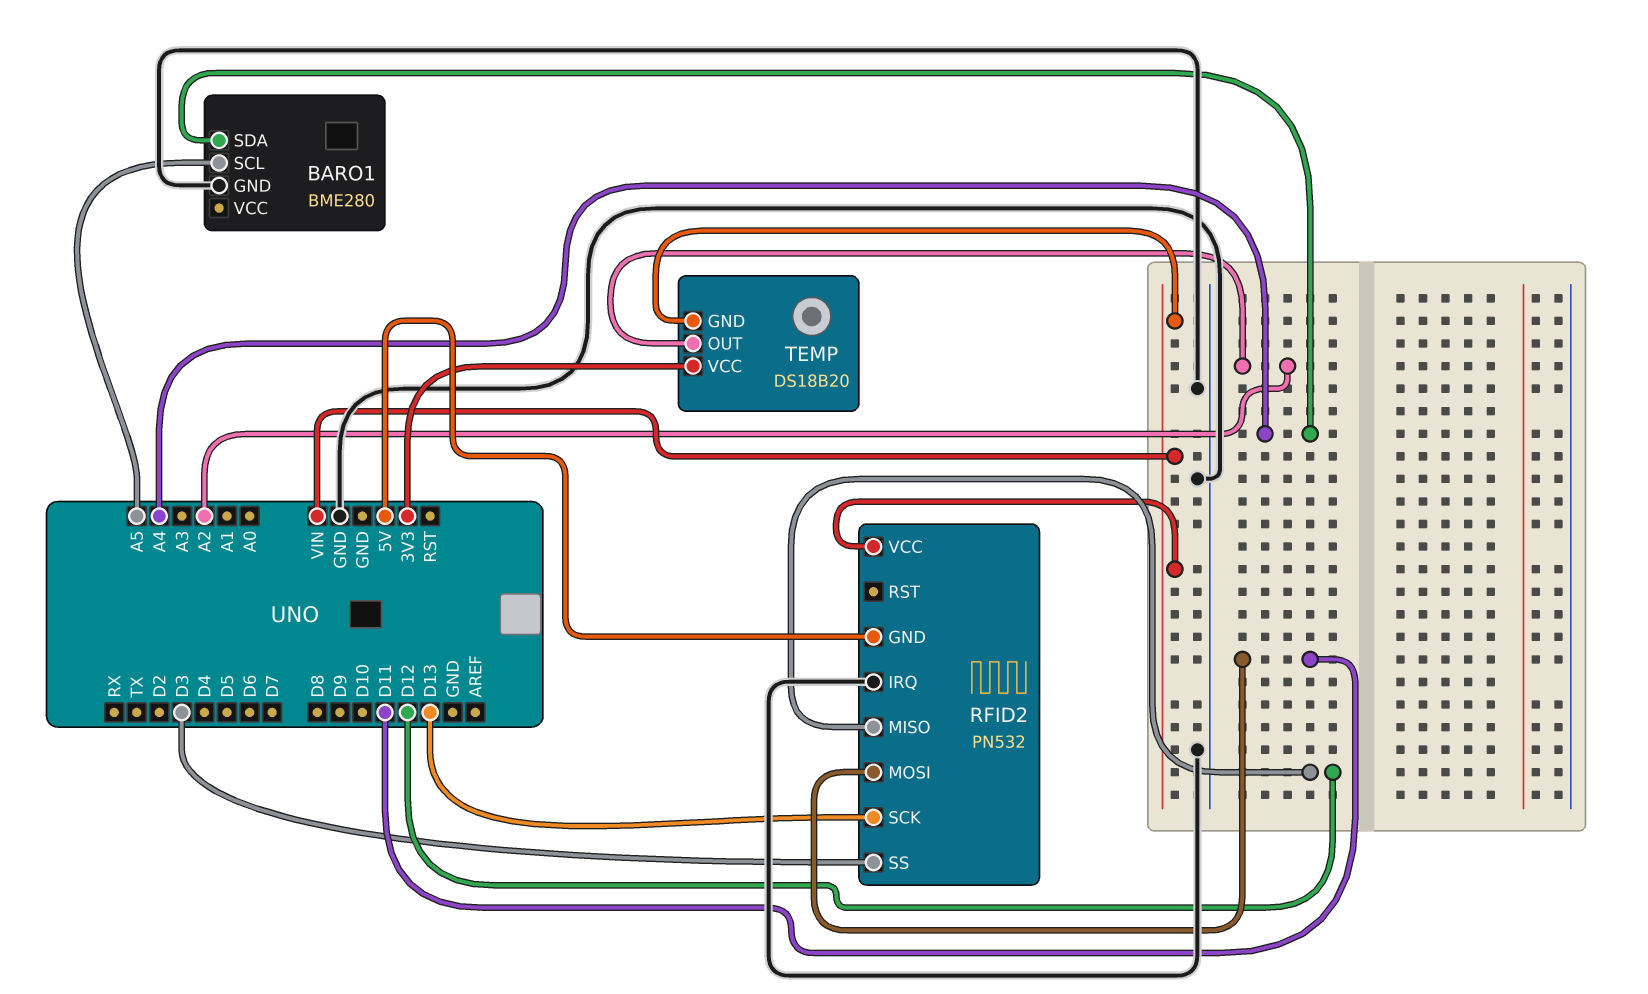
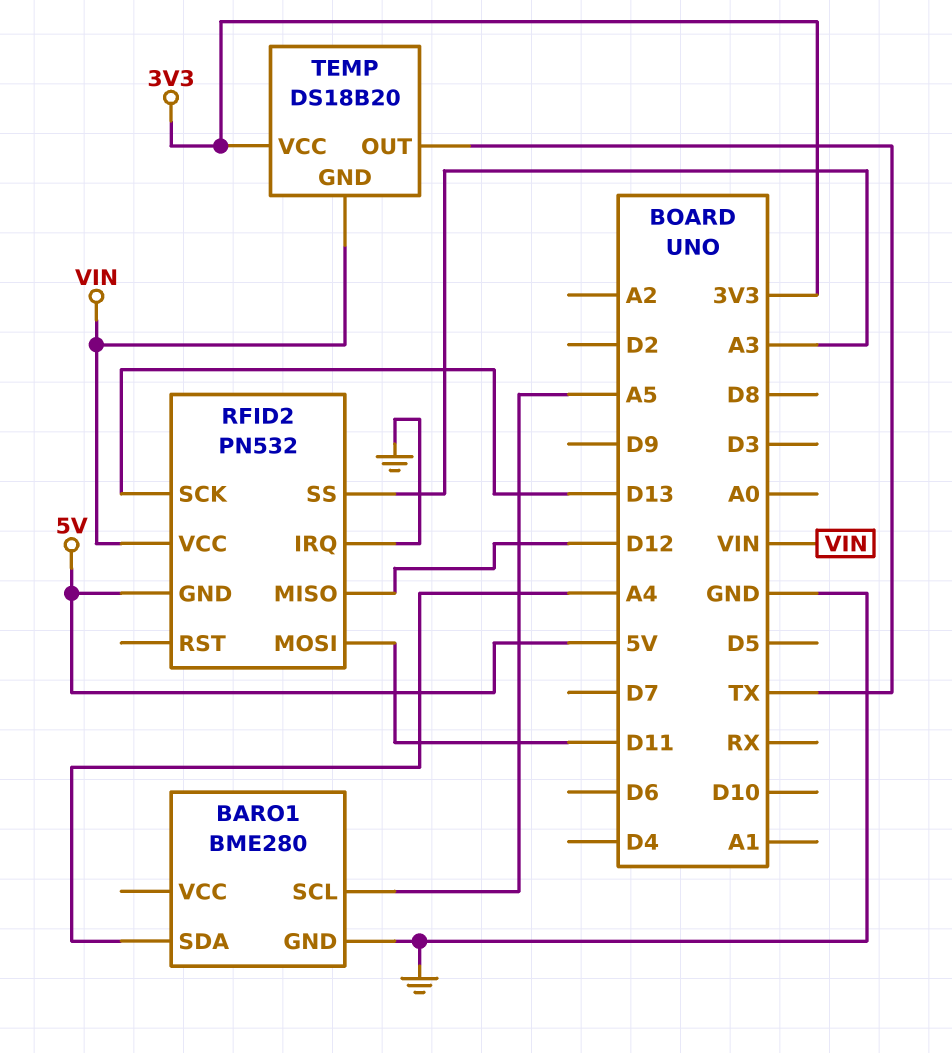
RFID2 pin SS: D3 -> A3
TEMP pin OUT: A2 -> TX

